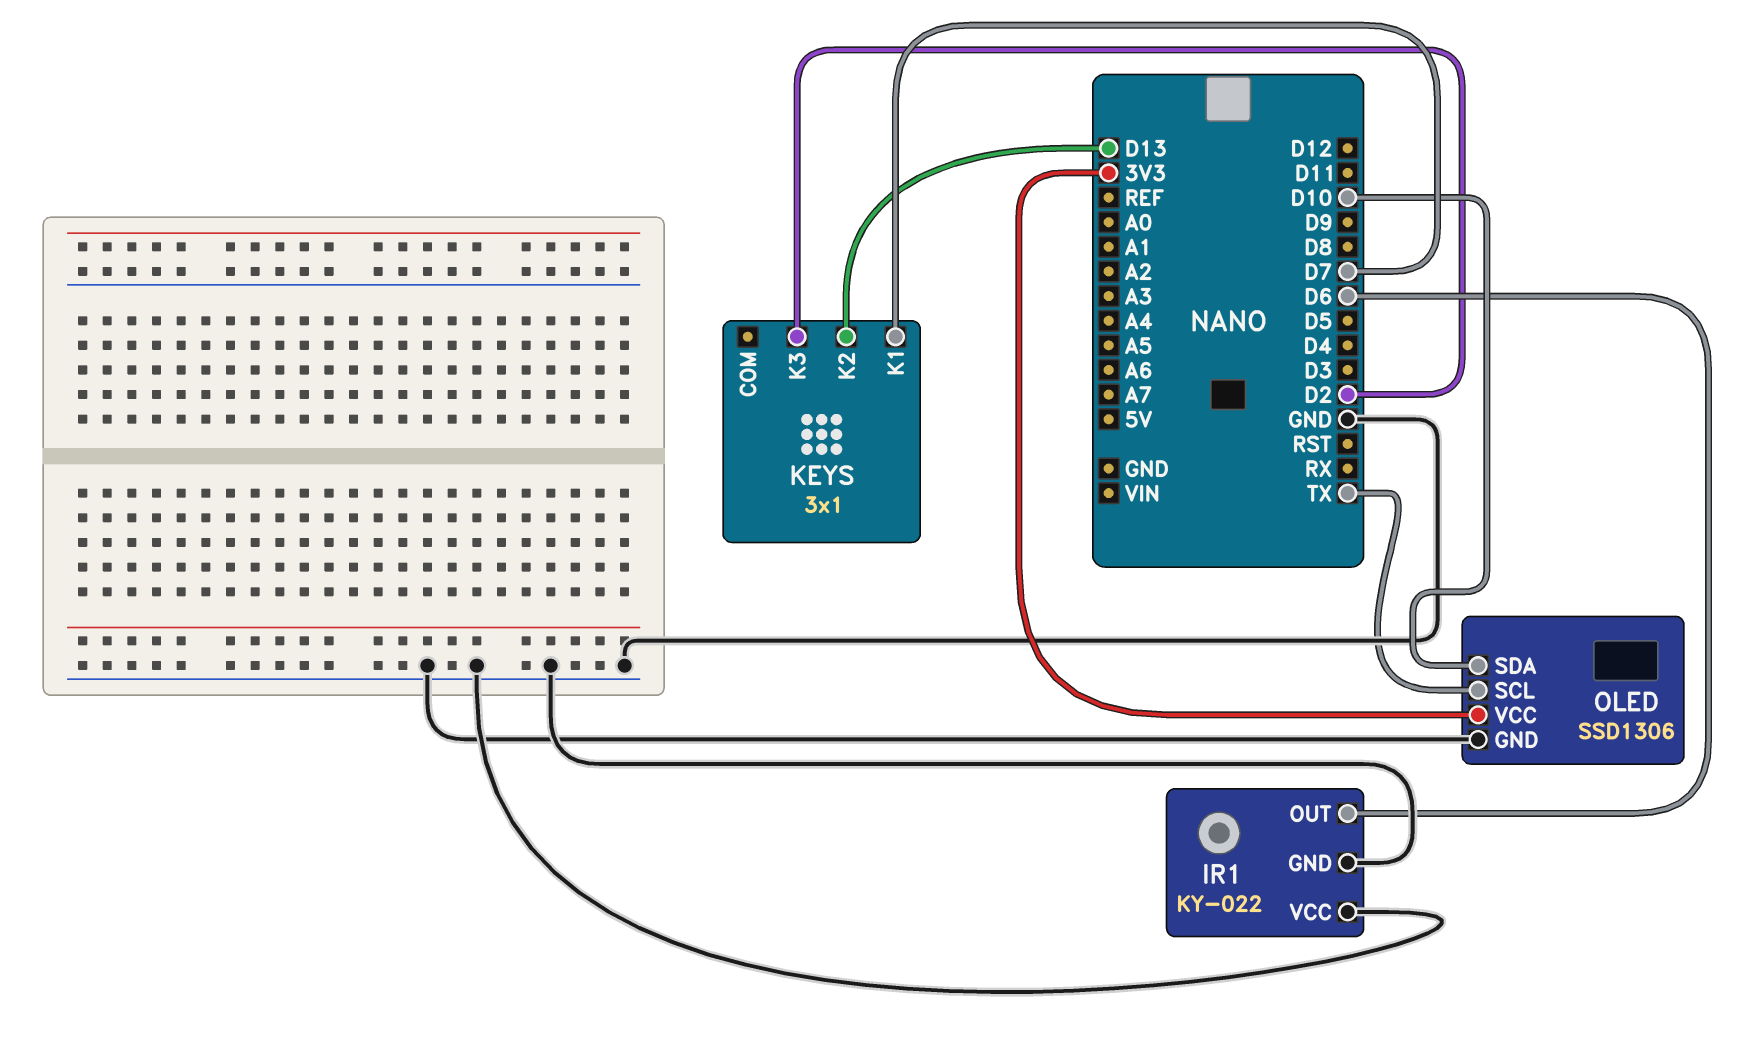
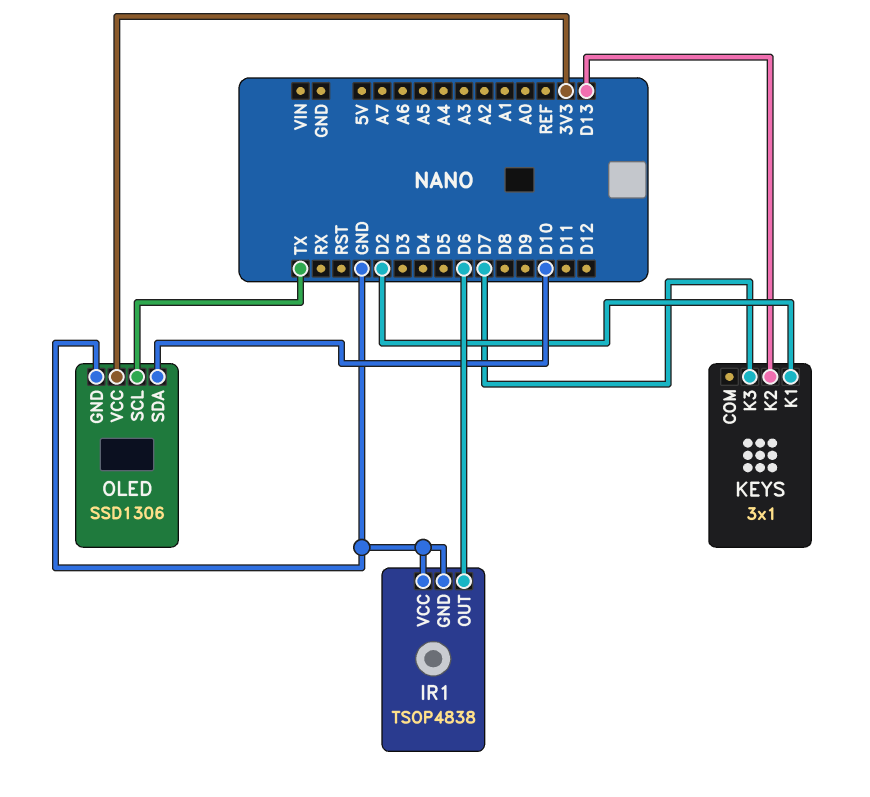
IR1: KY-022 -> TSOP4838
KEYS pin K1: D7 -> D2
KEYS pin K3: D2 -> D7

